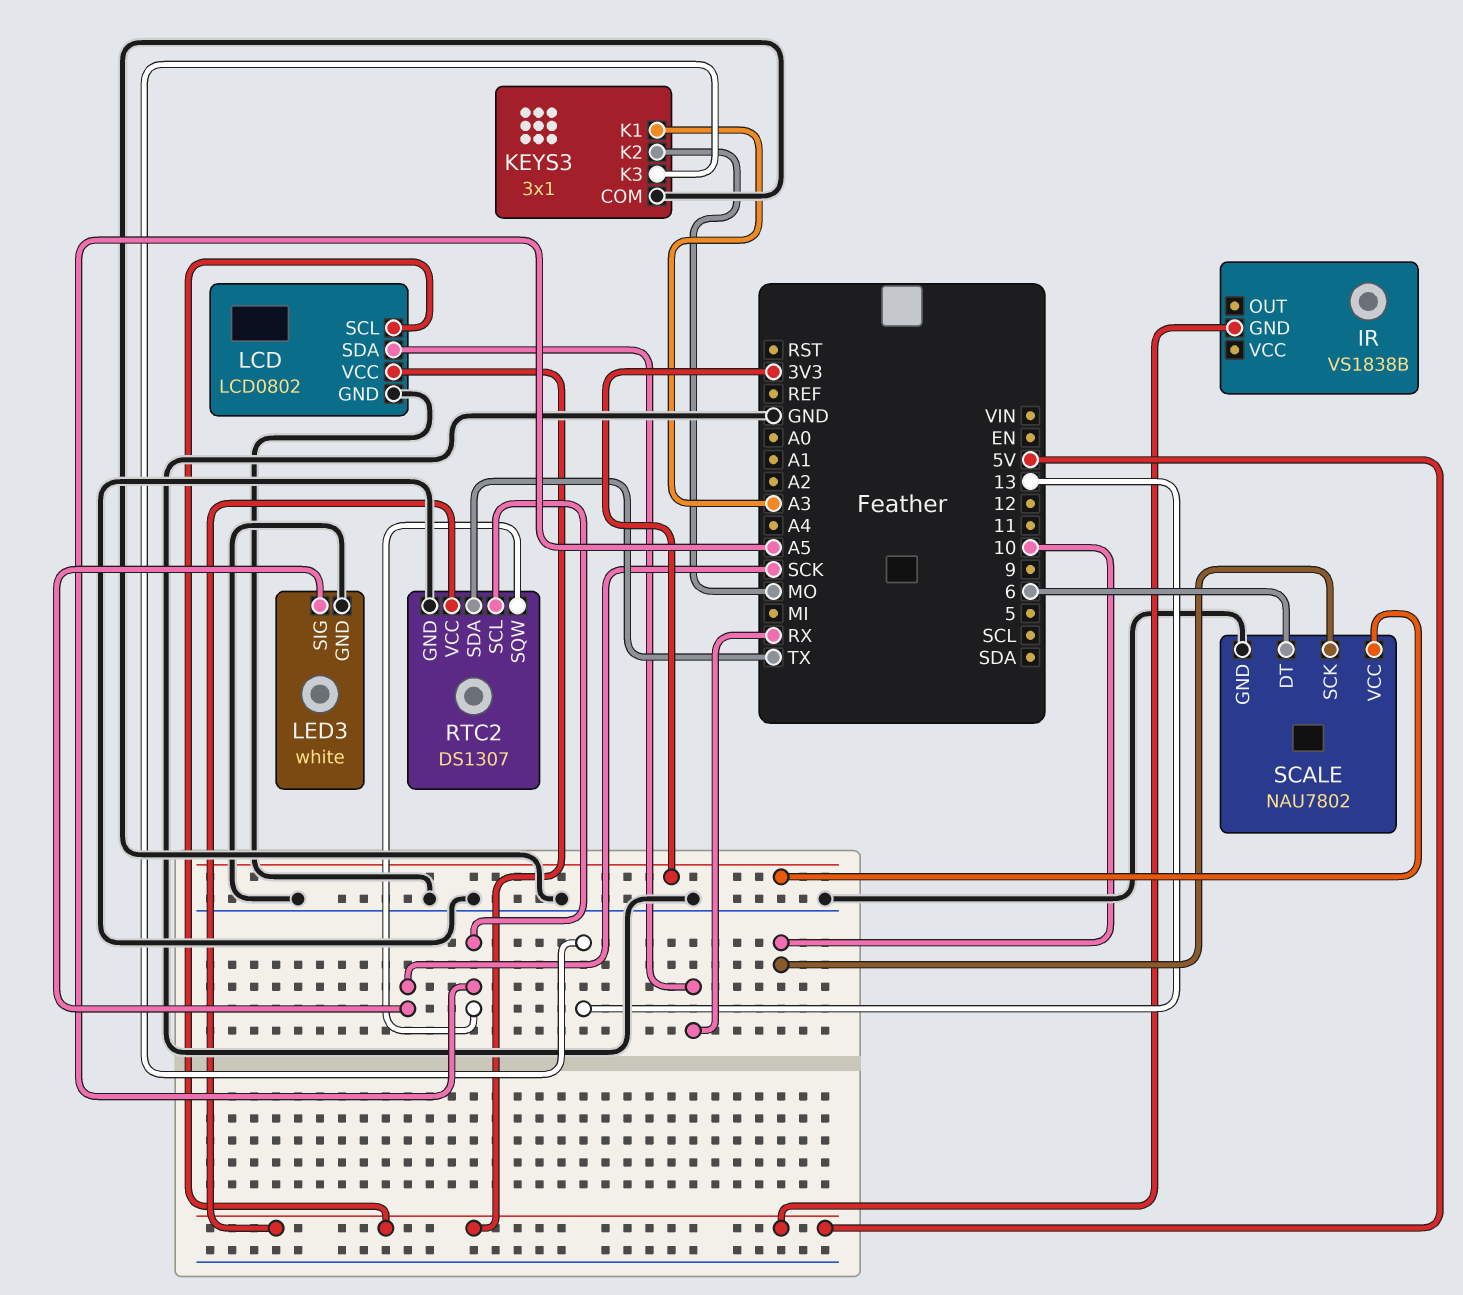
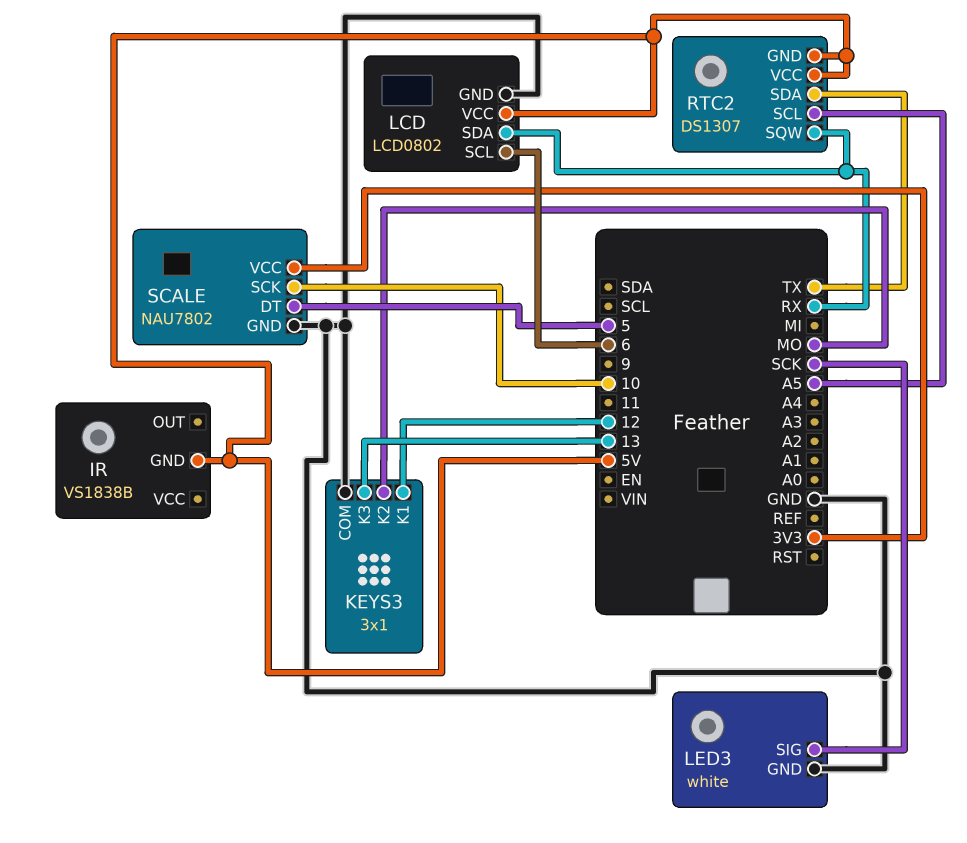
KEYS3 pin K1: A3 -> 12
LCD pin SCL: 5V -> 6
RTC2 pin GND: GND -> 5V
RTC2 pin SQW: A5 -> RX
SCALE pin DT: 6 -> 5

